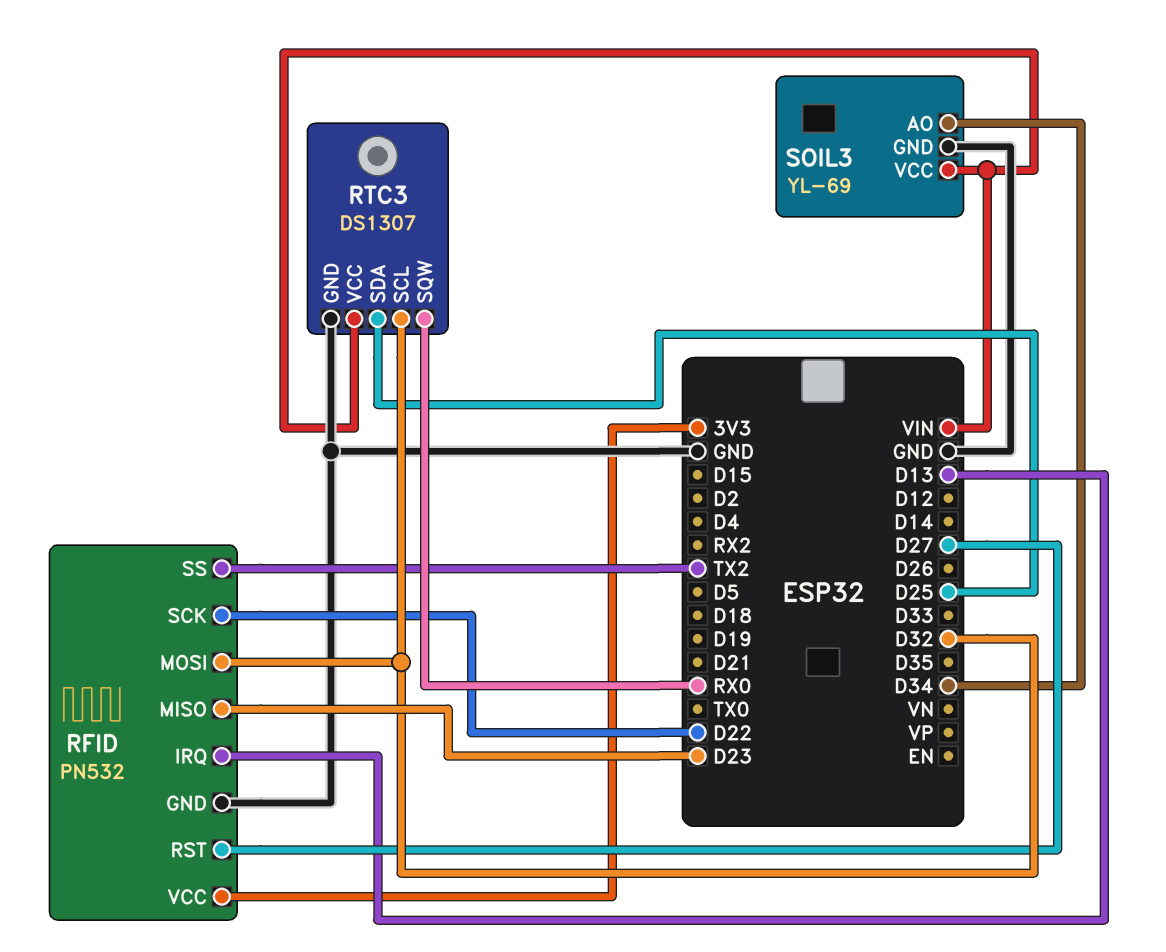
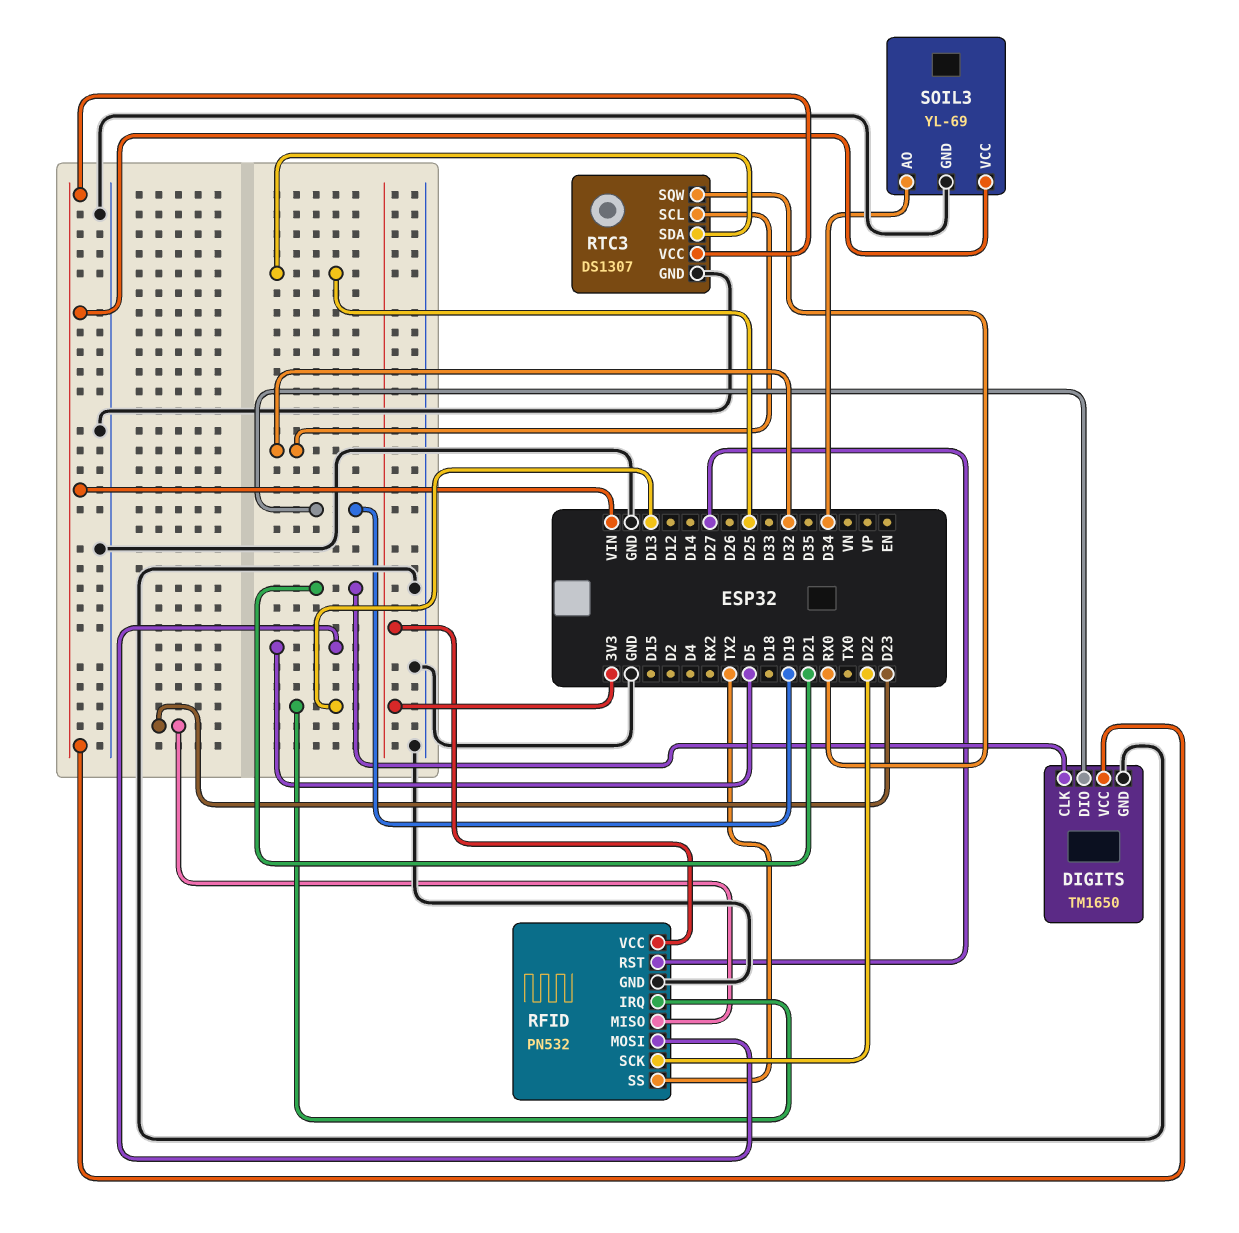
DIGITS: none -> TM1650
DIGITS pin CLK: none -> D21
DIGITS pin DIO: none -> D19
DIGITS pin GND: none -> GND
DIGITS pin VCC: none -> VIN
RFID pin MOSI: D32 -> D5

